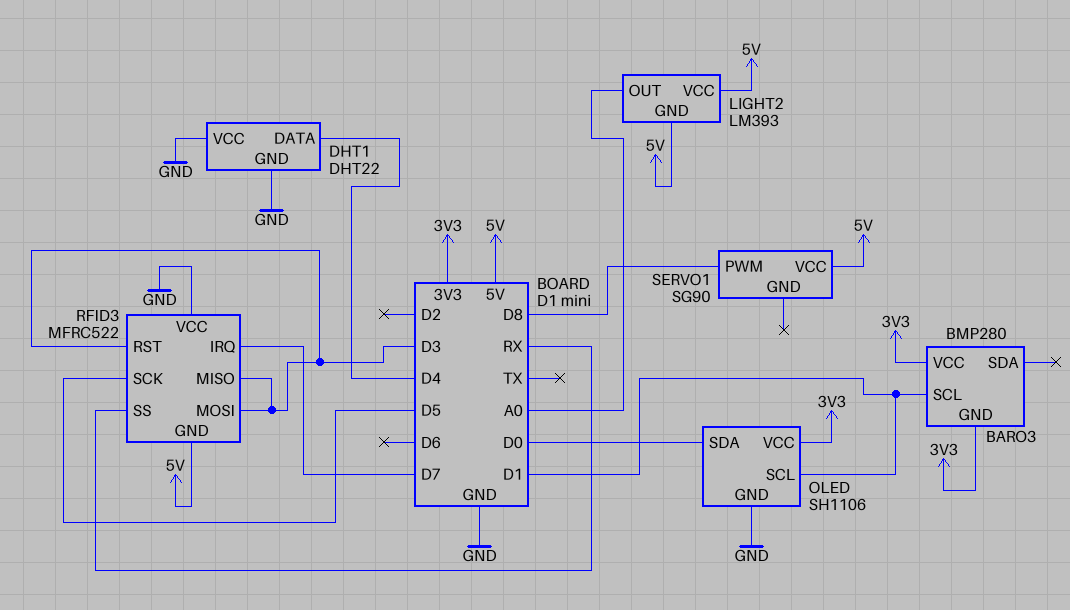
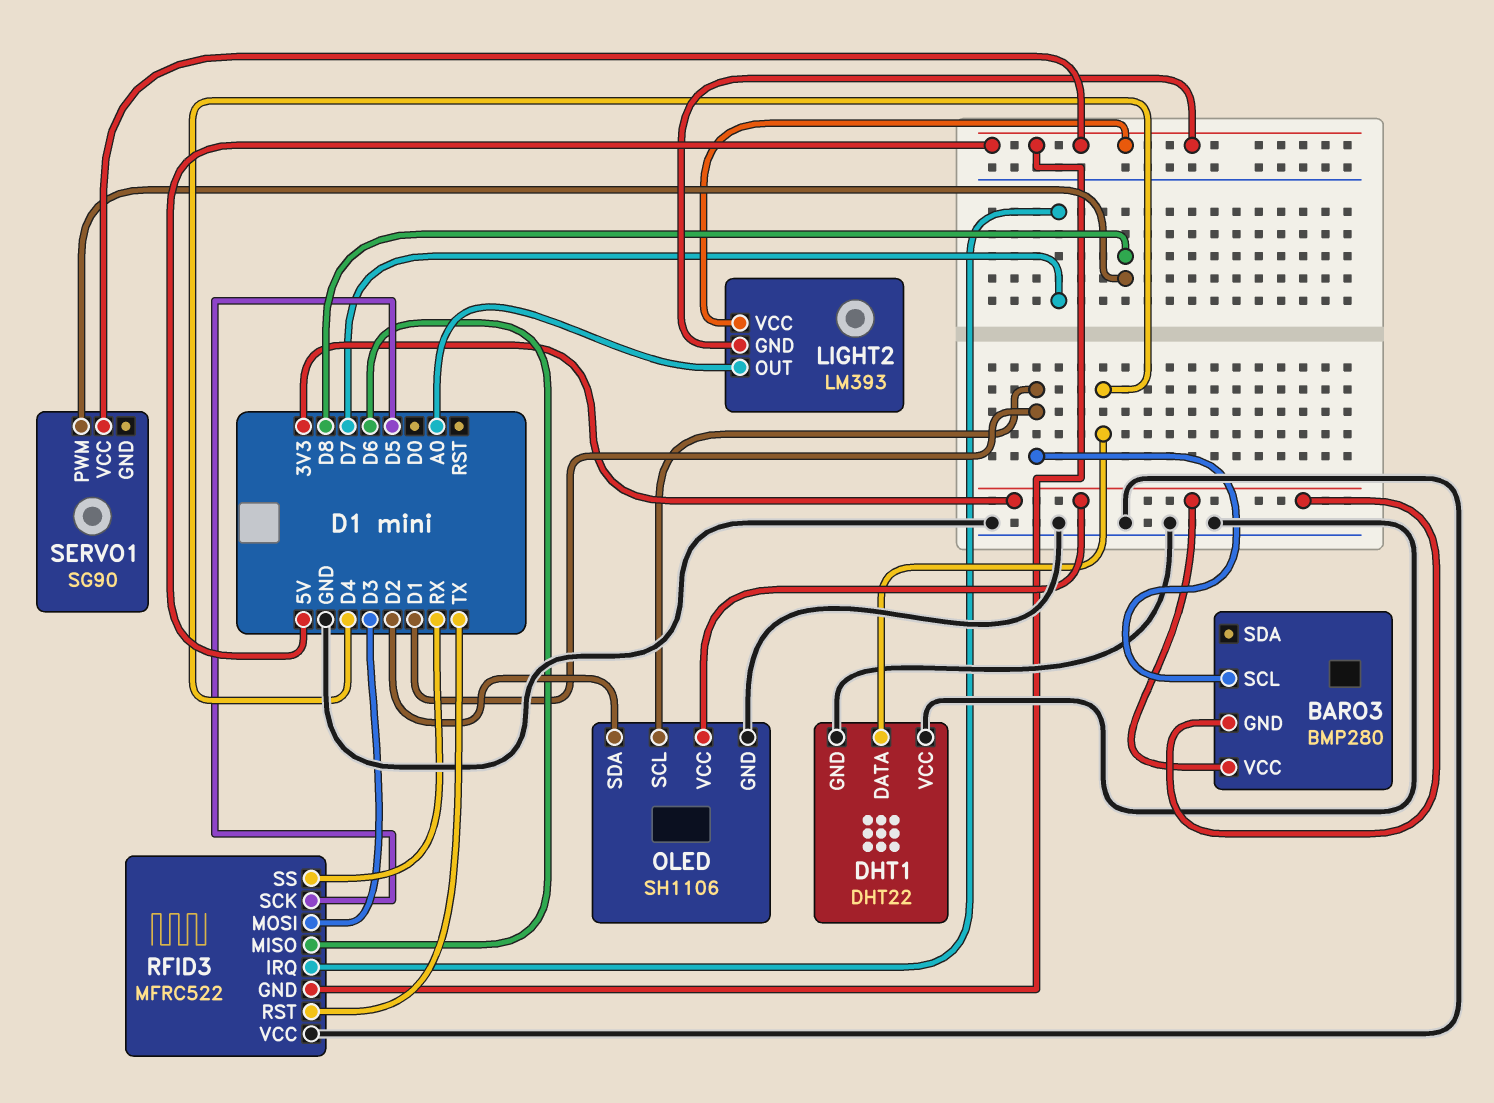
OLED pin SDA: D0 -> D2
RFID3 pin MISO: D3 -> D6
RFID3 pin RST: D3 -> TX

